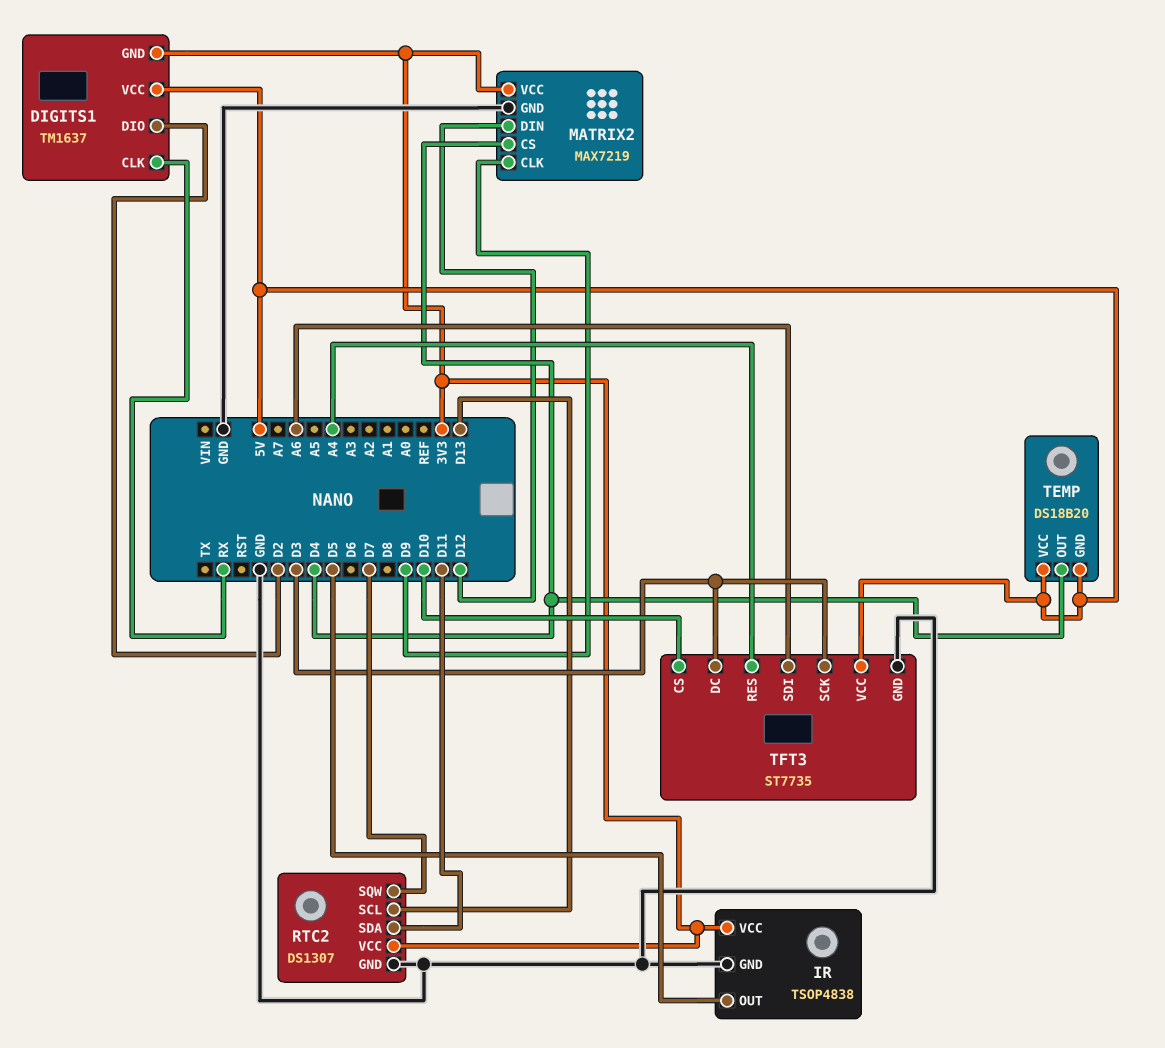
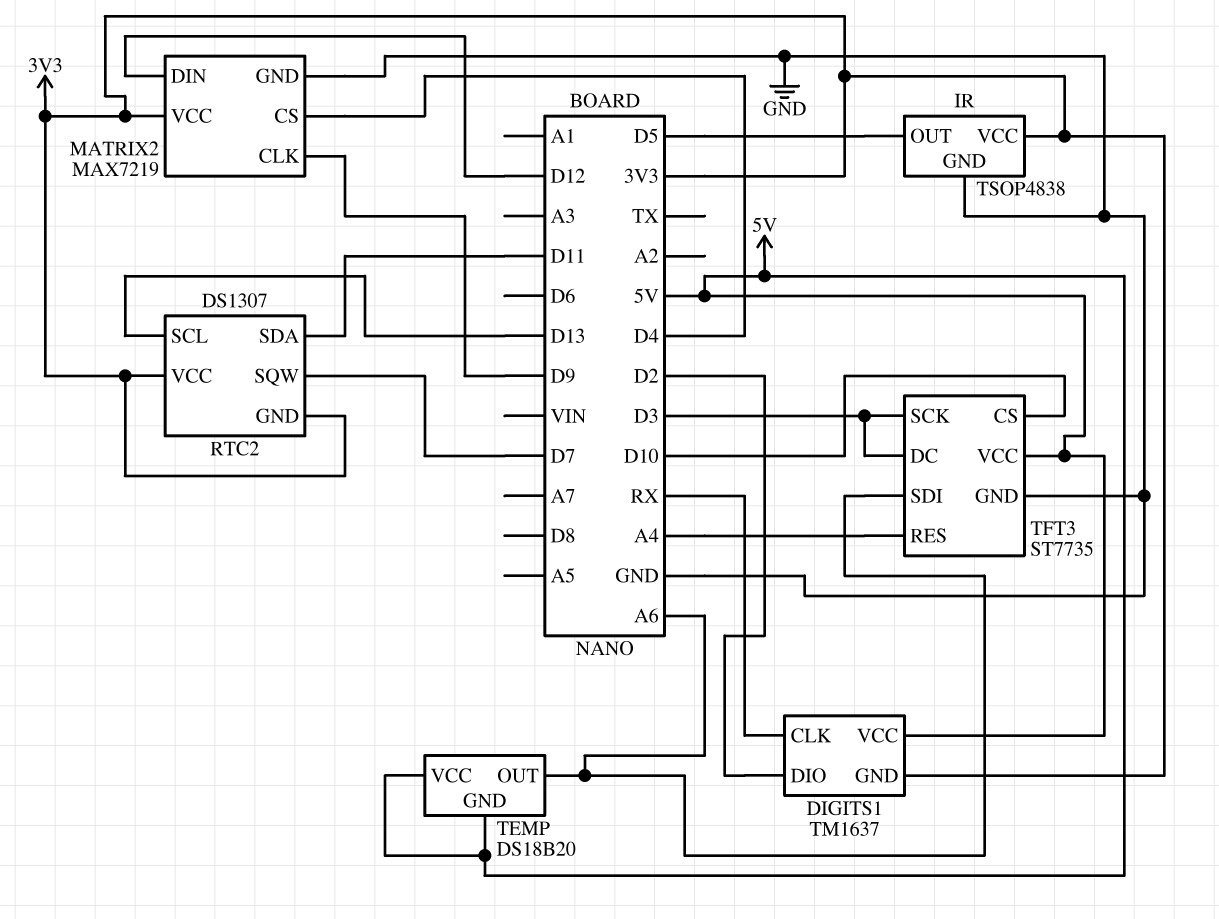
RTC2 pin GND: GND -> 3V3
TEMP pin OUT: D4 -> A6

